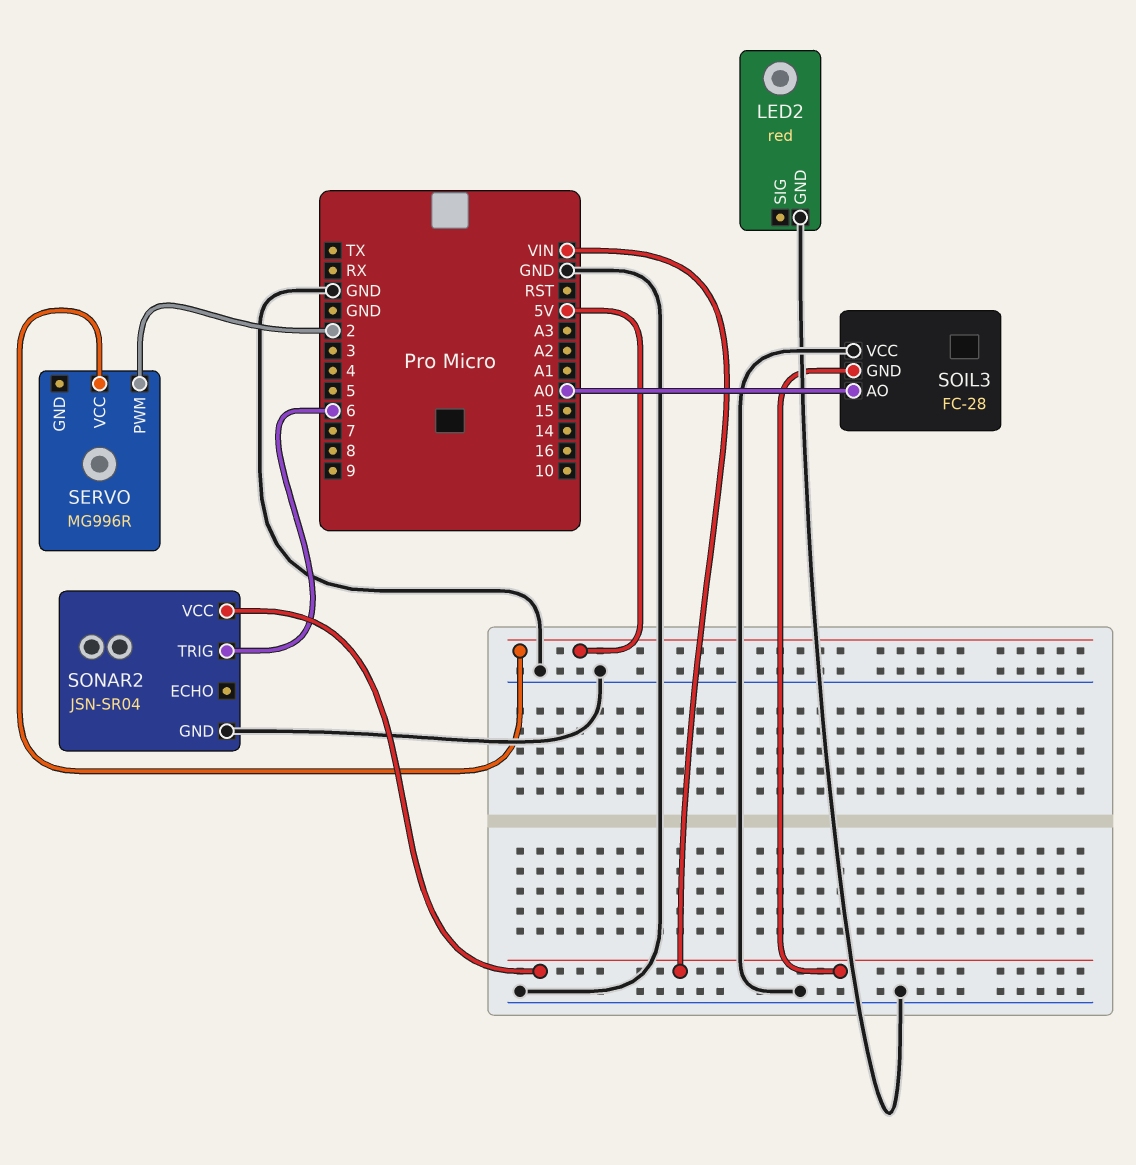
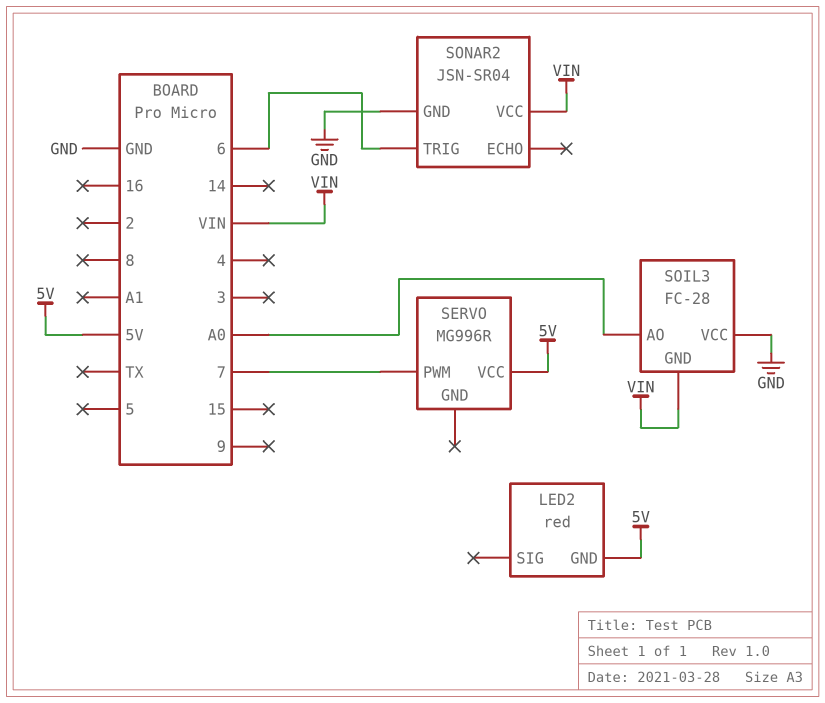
LED2 pin GND: GND -> 5V
SERVO pin PWM: 2 -> 7

